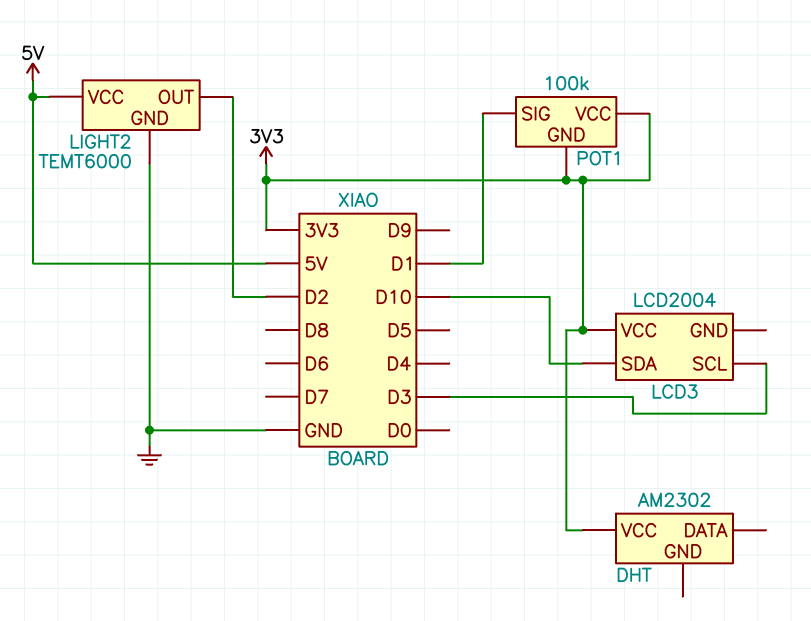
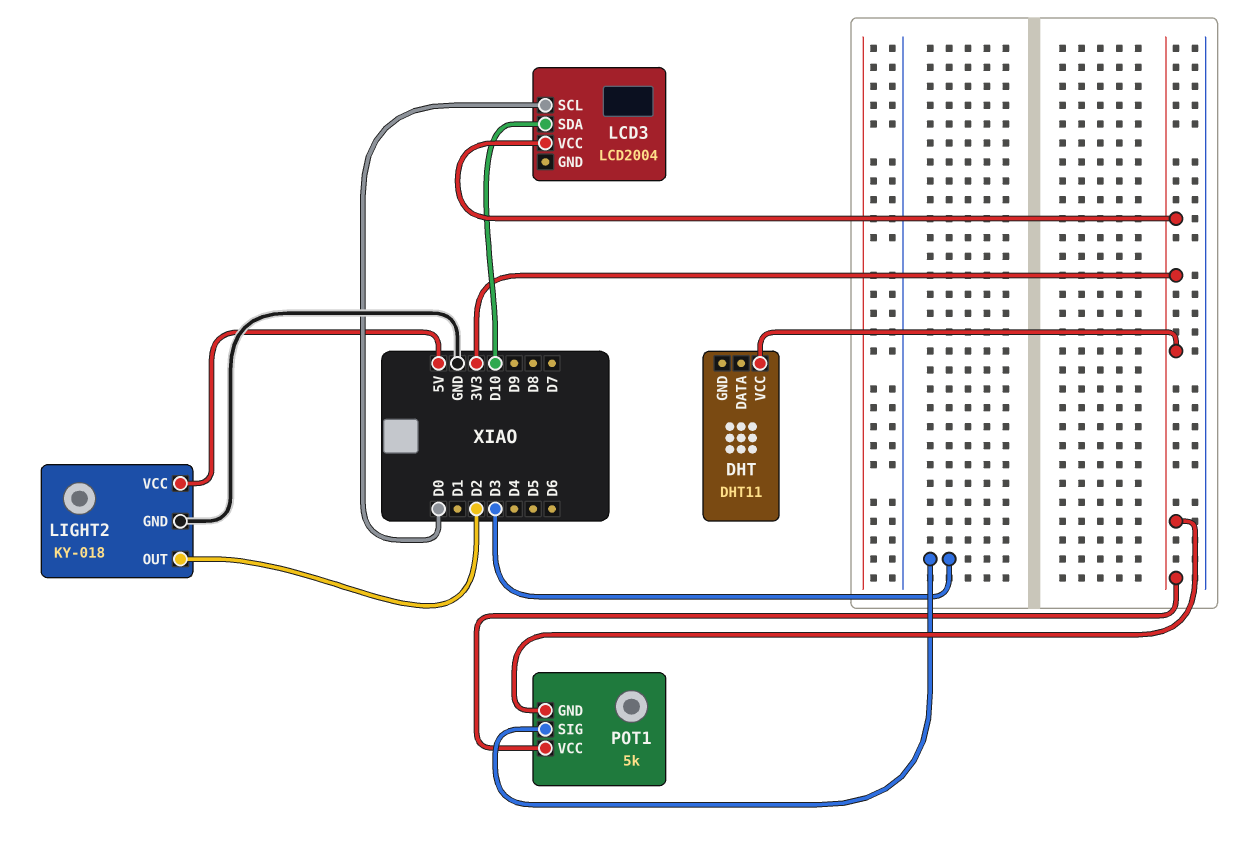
DHT: AM2302 -> DHT11
LCD3 pin SCL: D3 -> D0
LIGHT2: TEMT6000 -> KY-018
POT1: 100k -> 5k
POT1 pin SIG: D1 -> D3

